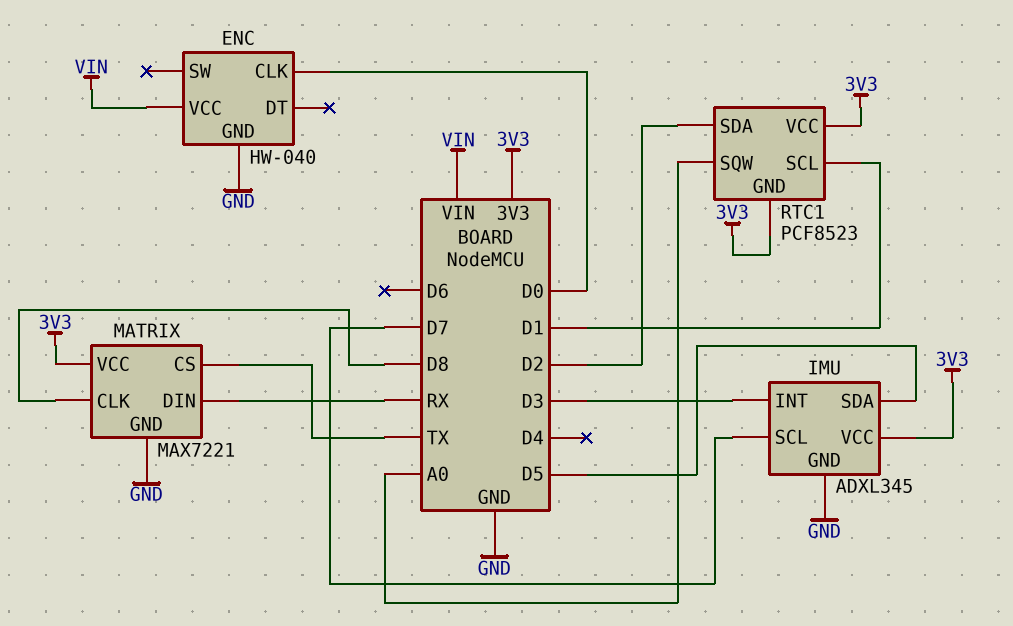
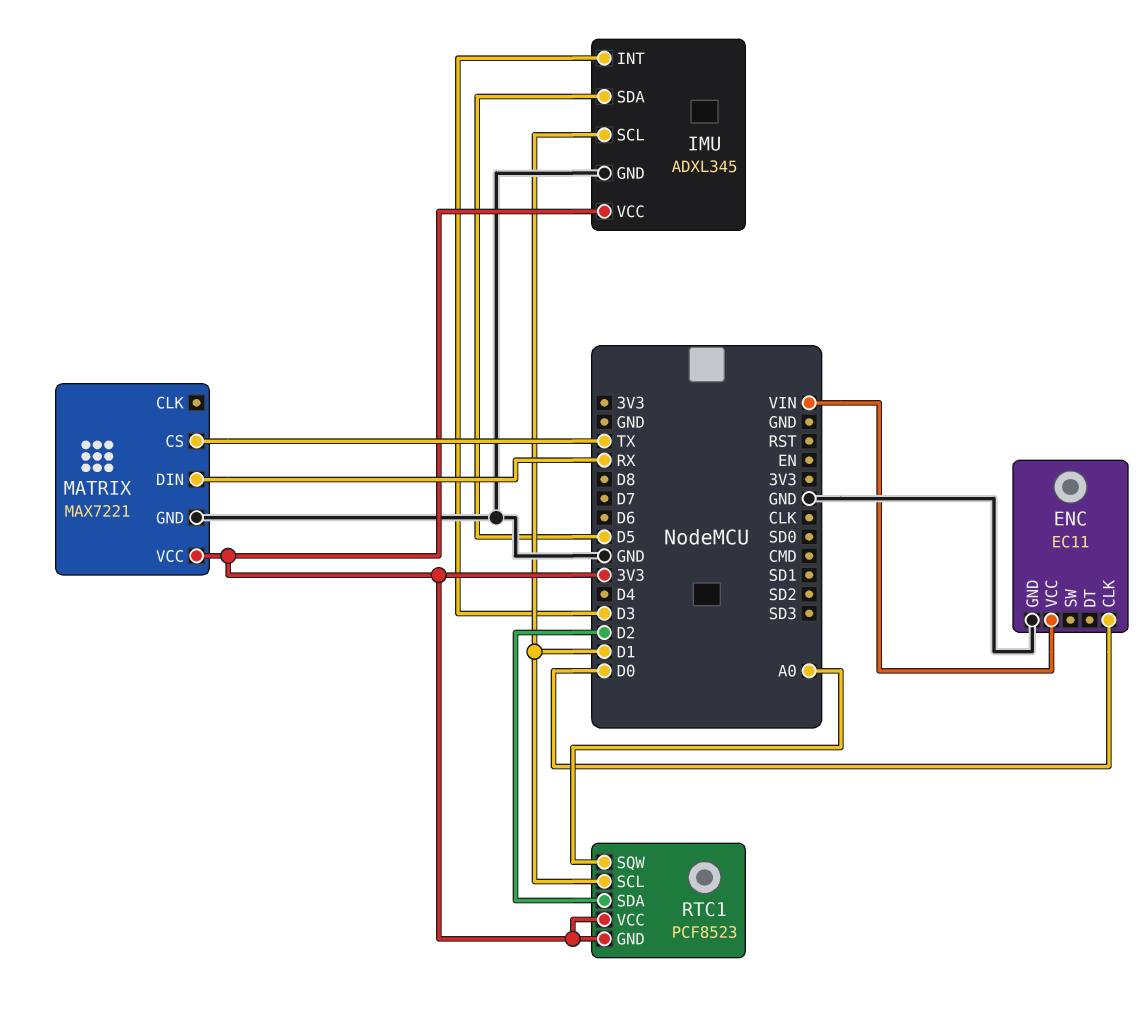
ENC: HW-040 -> EC11
IMU pin SCL: D7 -> D1
MATRIX pin CLK: D8 -> none

